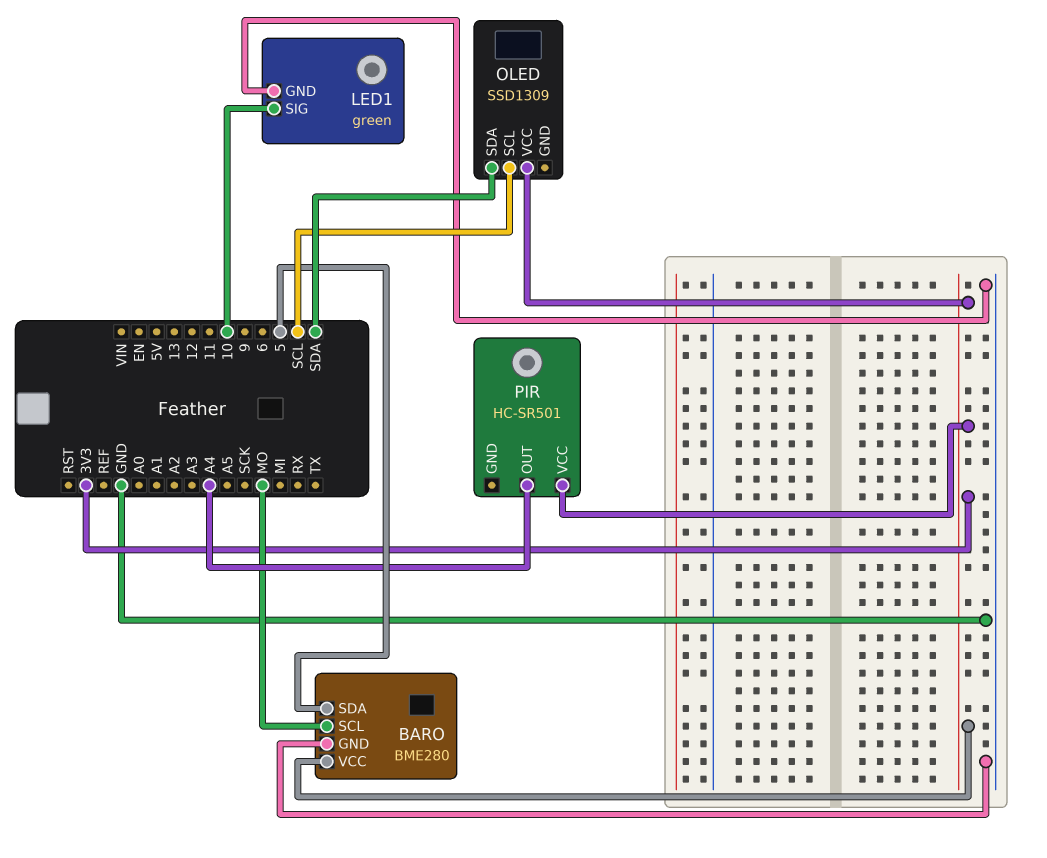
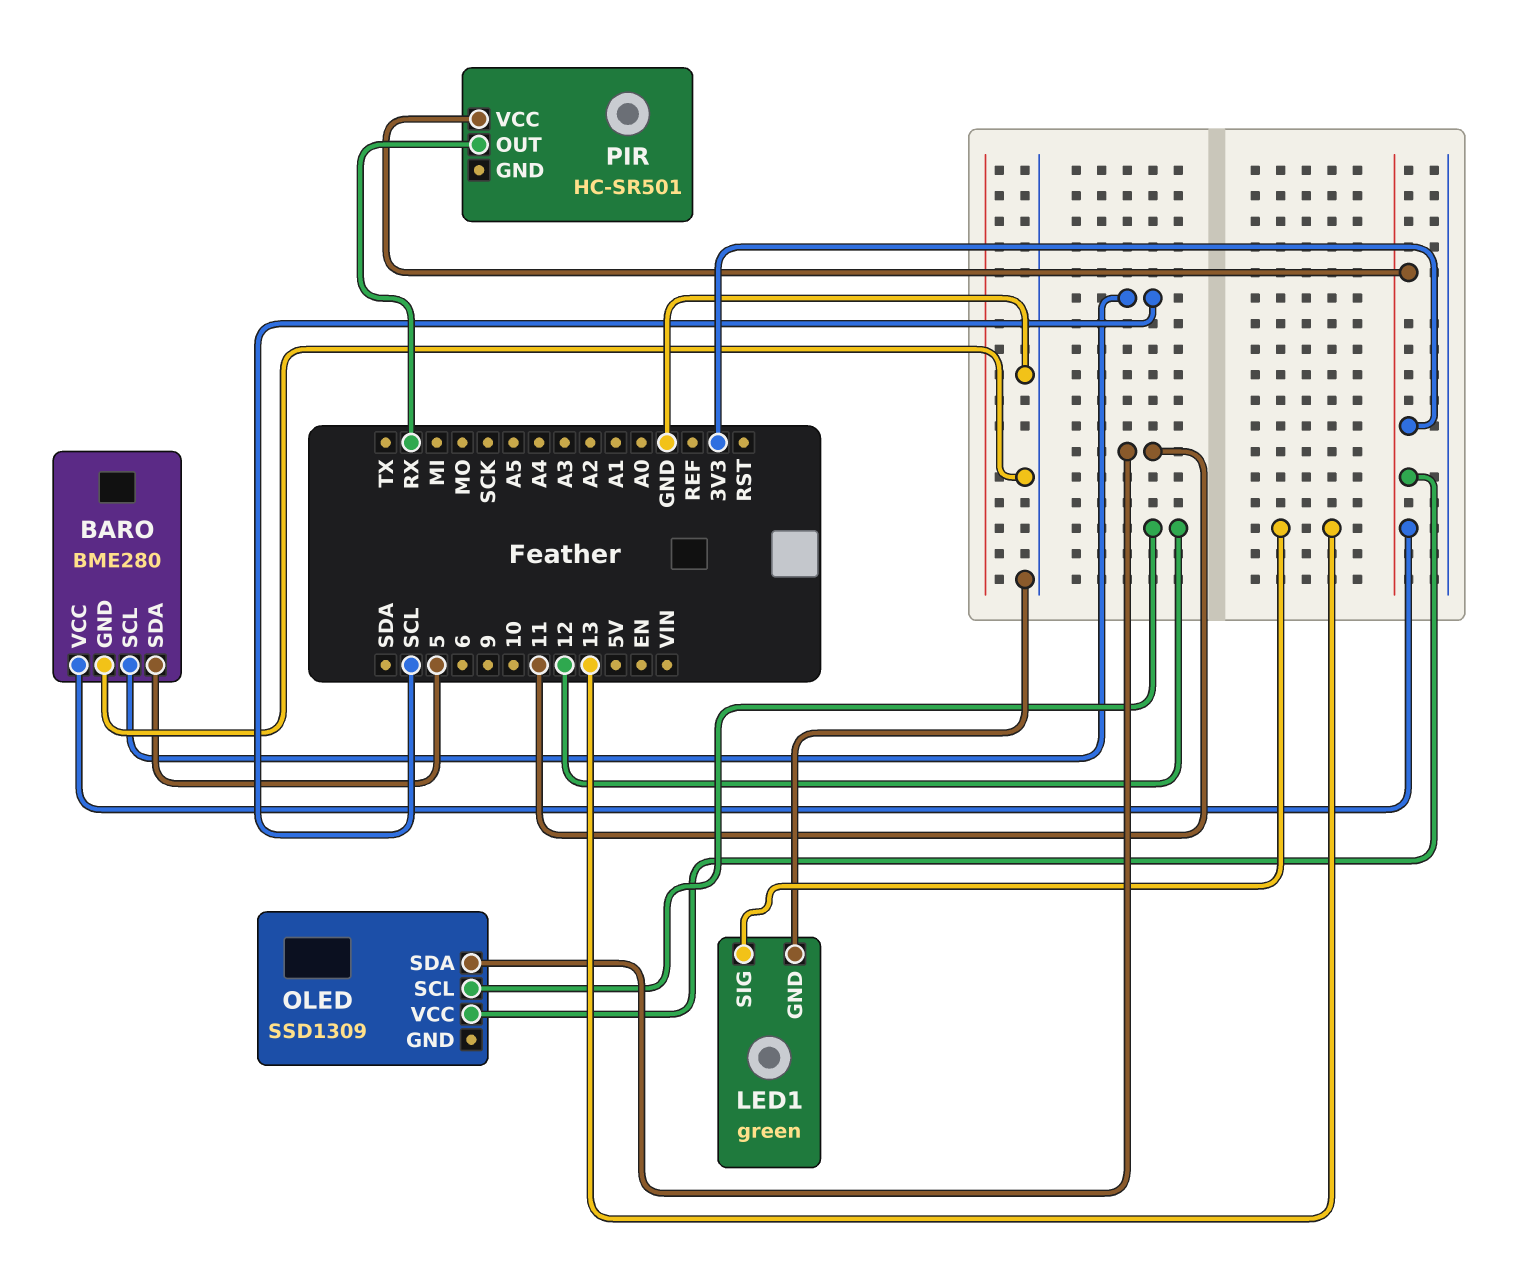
BARO pin SCL: MO -> SCL
LED1 pin SIG: 10 -> 13
OLED pin SCL: SCL -> 12
OLED pin SDA: SDA -> 11
PIR pin OUT: A4 -> RX

